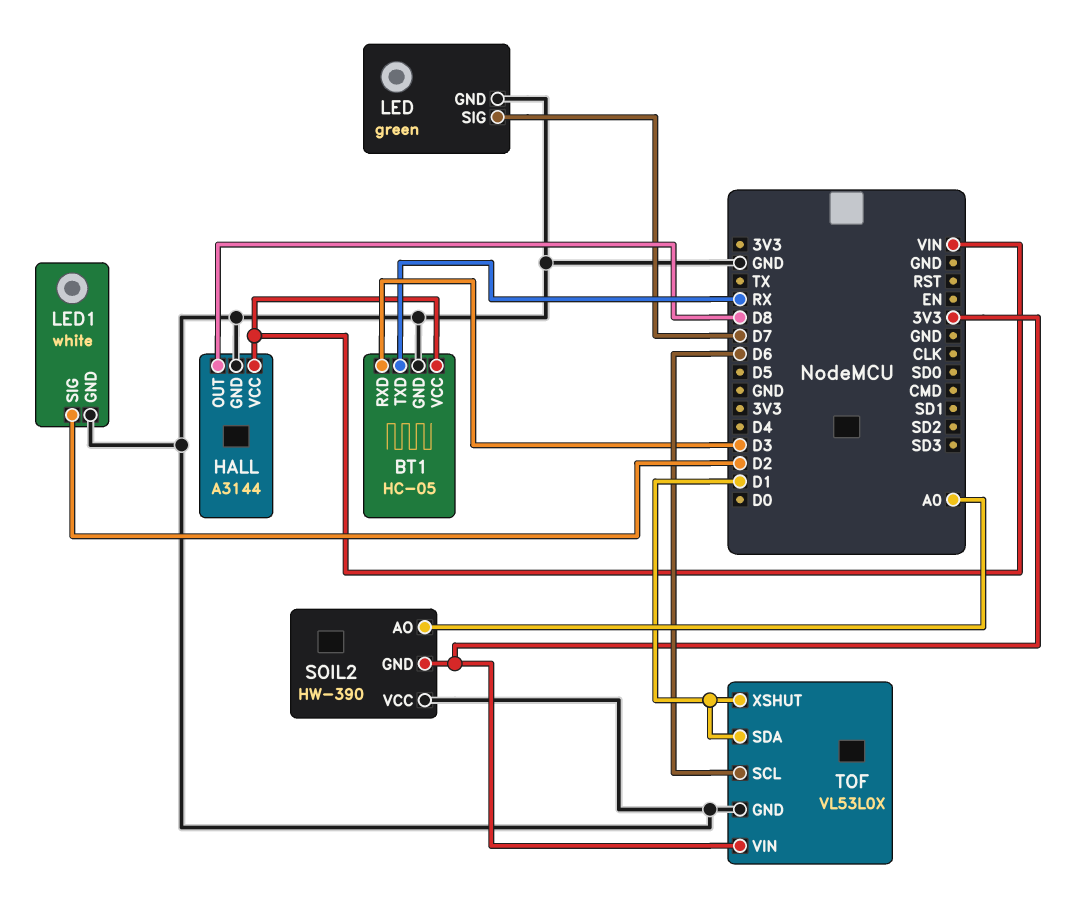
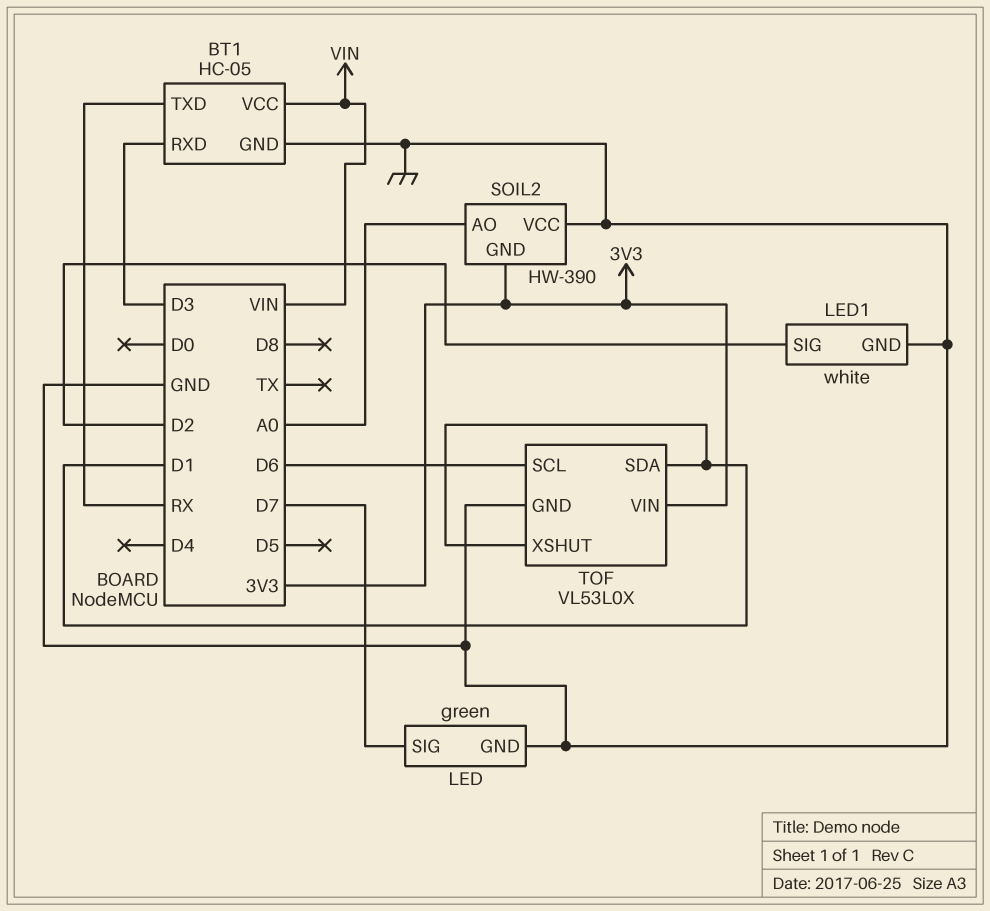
HALL: A3144 -> none
HALL pin GND: GND -> none
HALL pin OUT: D8 -> none
HALL pin VCC: VIN -> none

